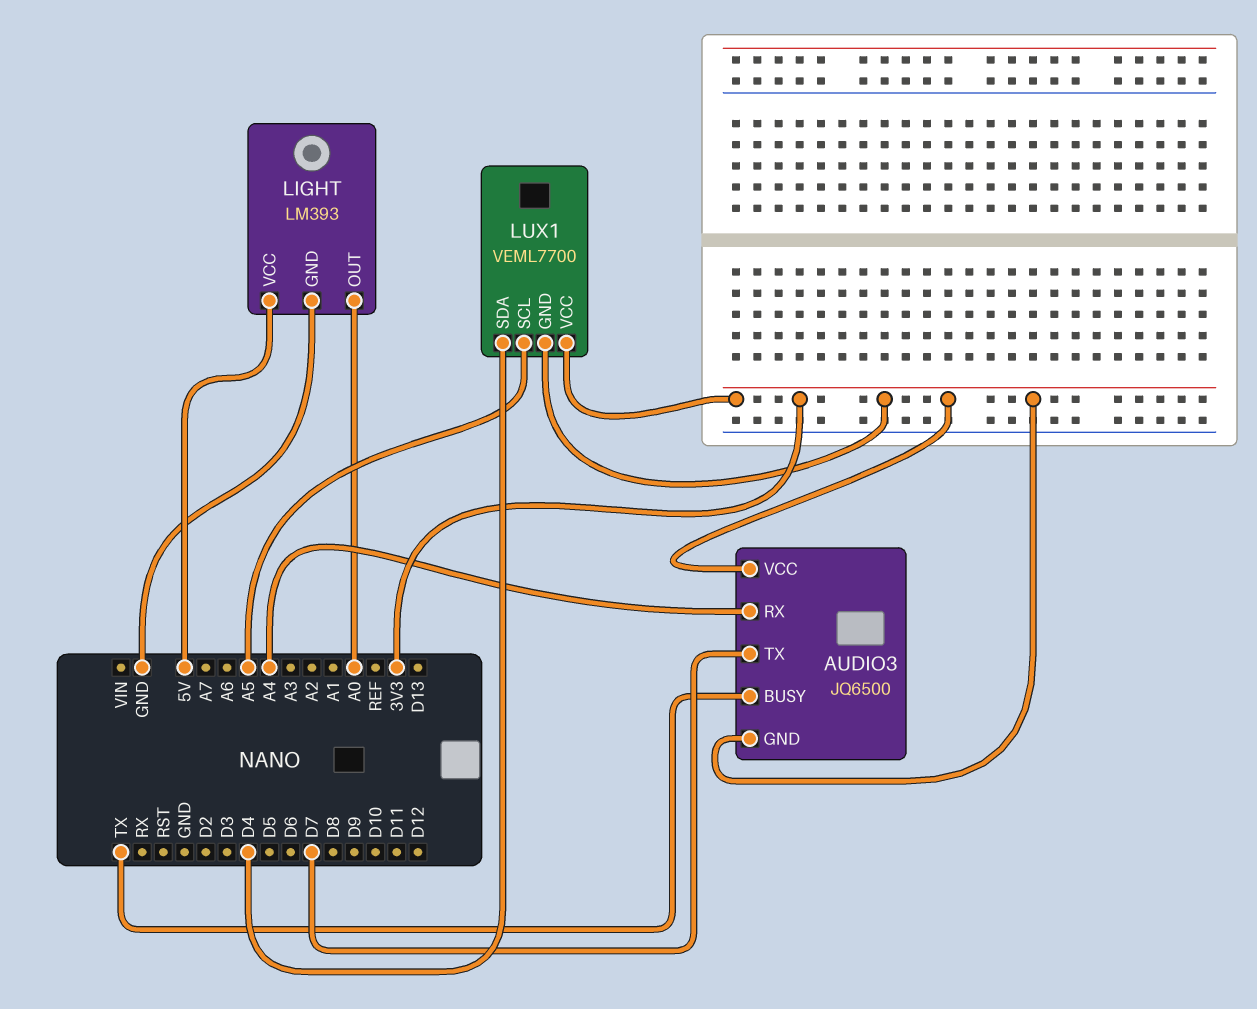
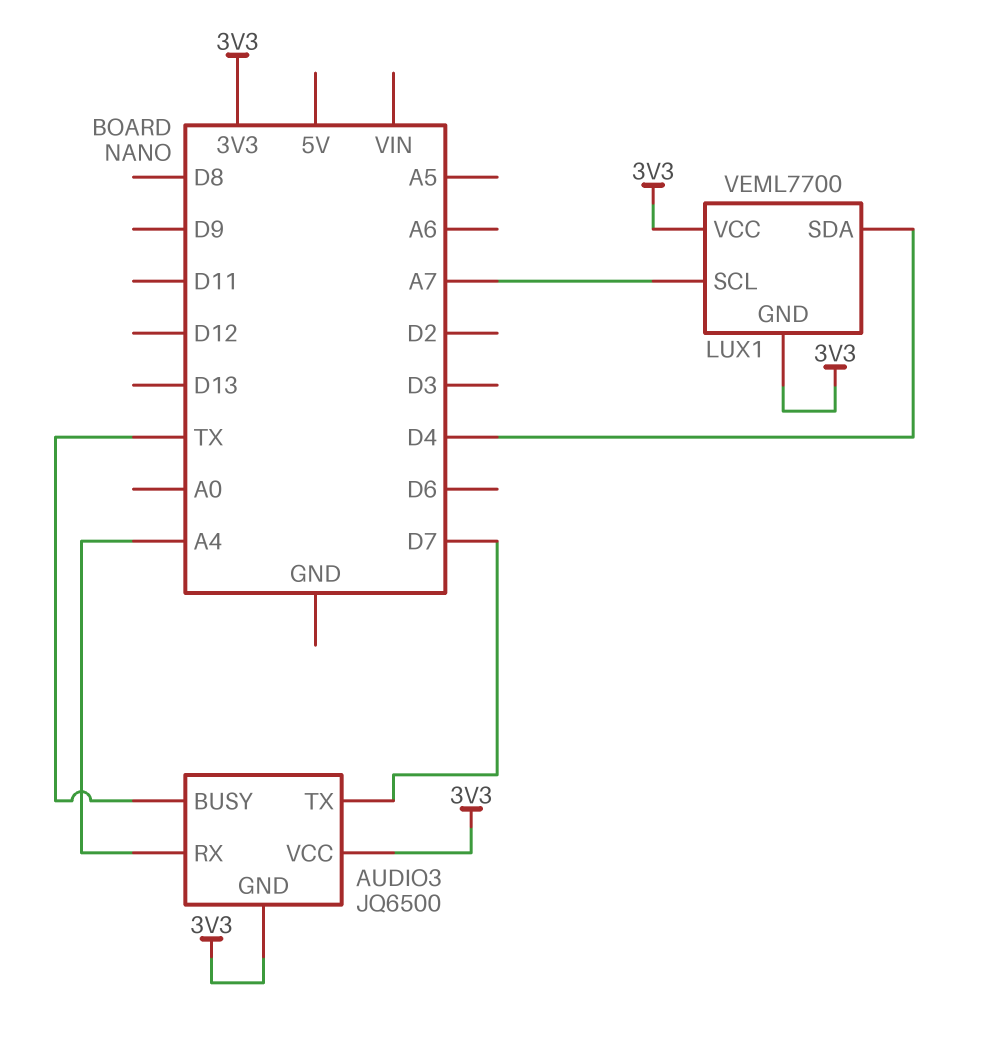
LIGHT: LM393 -> none
LIGHT pin GND: GND -> none
LIGHT pin OUT: A0 -> none
LIGHT pin VCC: 5V -> none
LUX1 pin SCL: A5 -> A7

